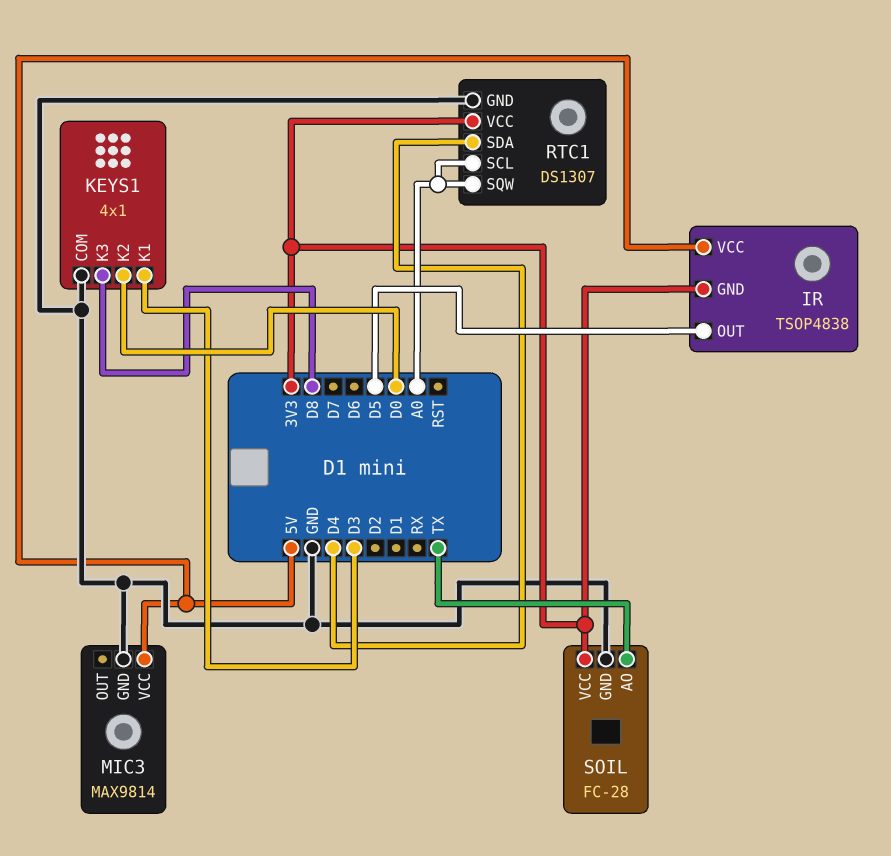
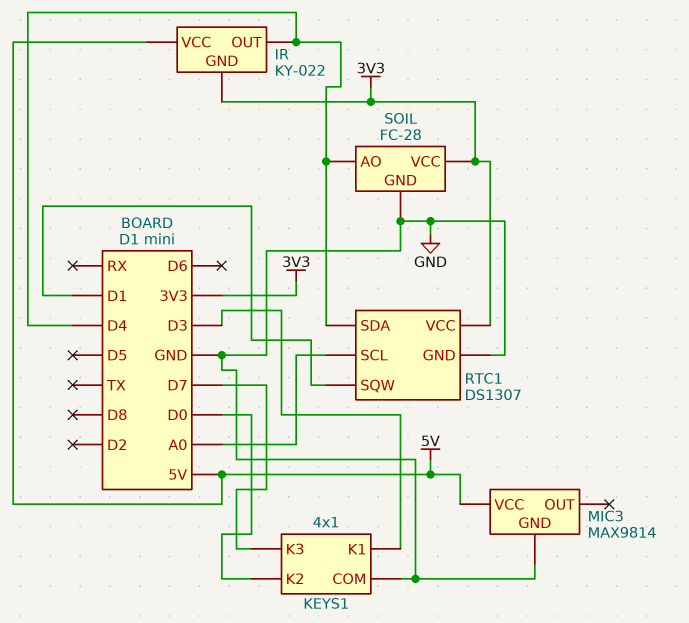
IR: TSOP4838 -> KY-022
IR pin OUT: D5 -> D4
KEYS1 pin K3: D8 -> D7
RTC1 pin SQW: A0 -> D1
SOIL pin AO: TX -> D4

